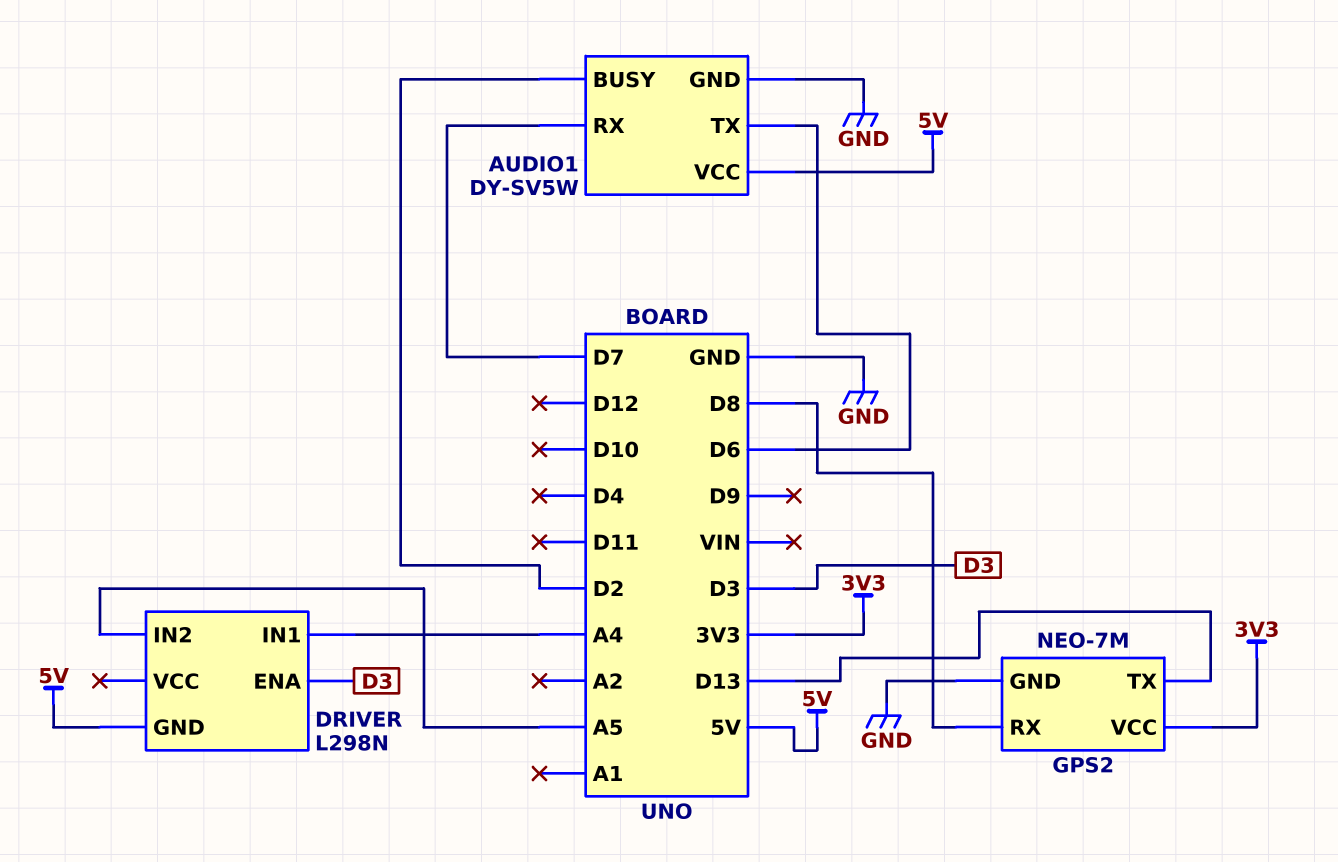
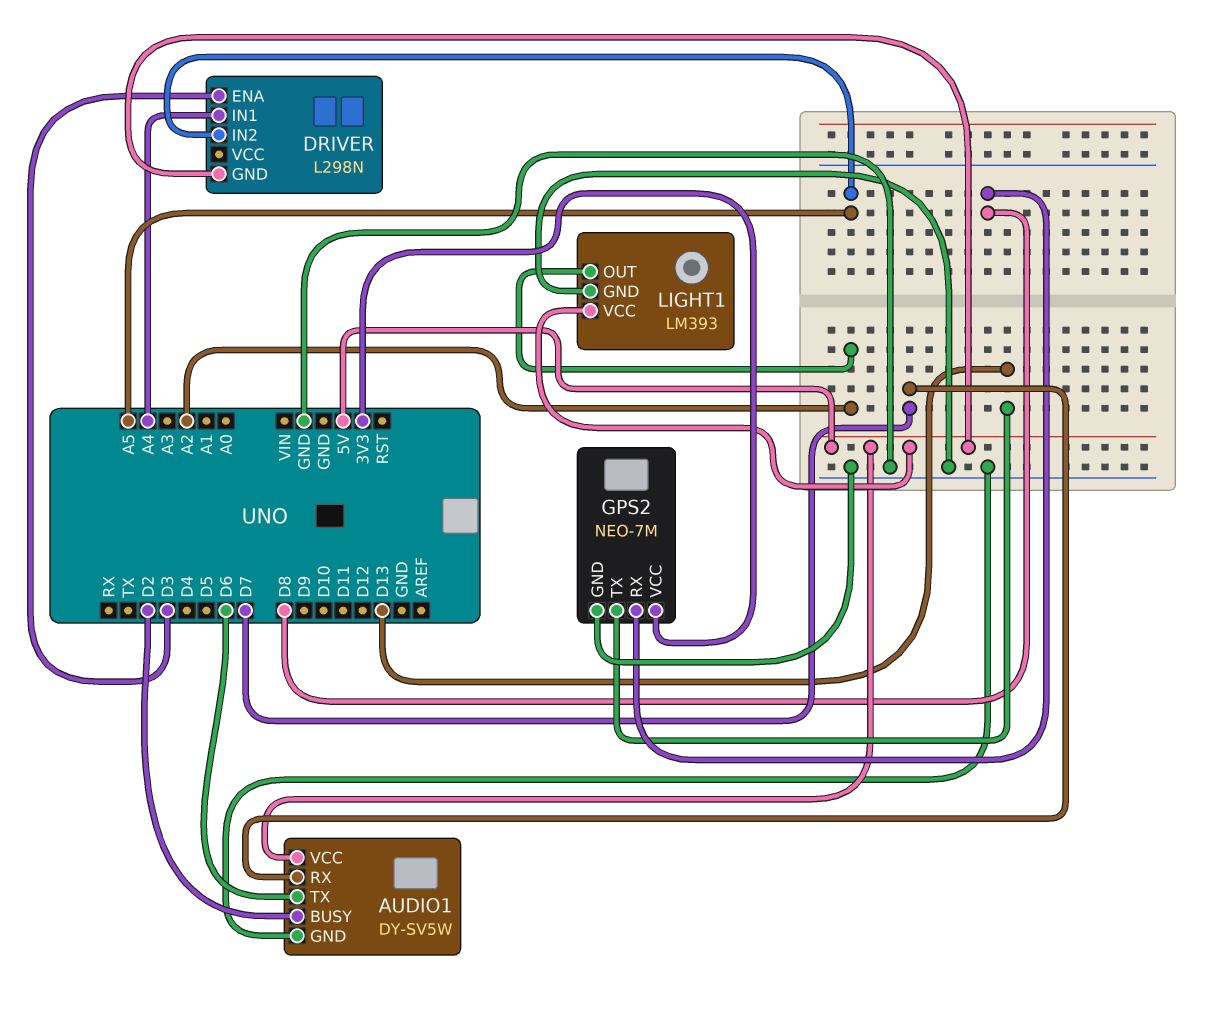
LIGHT1: none -> LM393
LIGHT1 pin GND: none -> GND
LIGHT1 pin OUT: none -> A2
LIGHT1 pin VCC: none -> 5V

